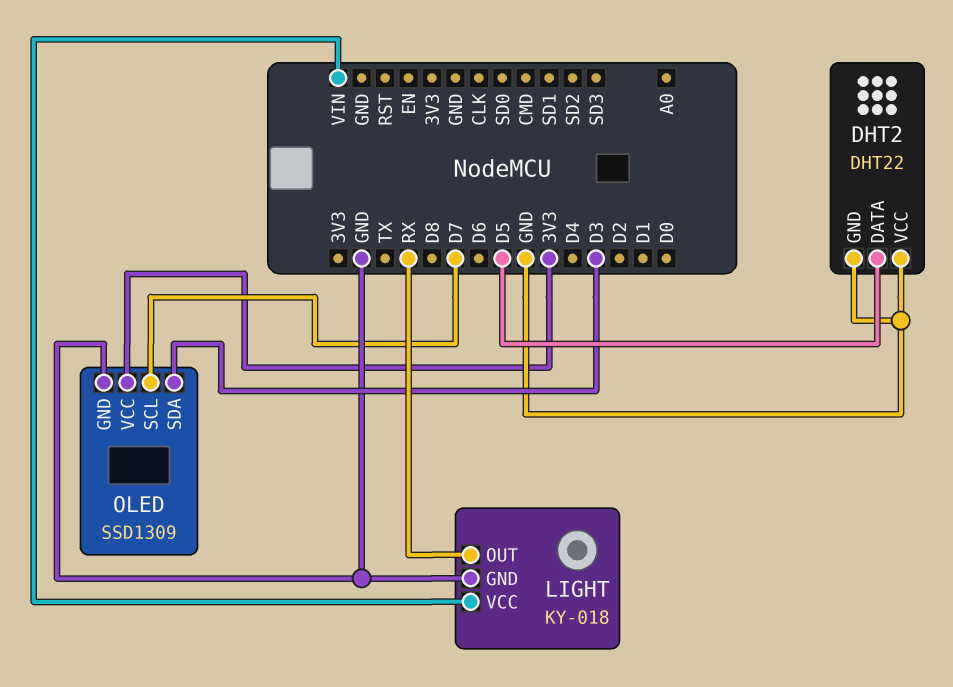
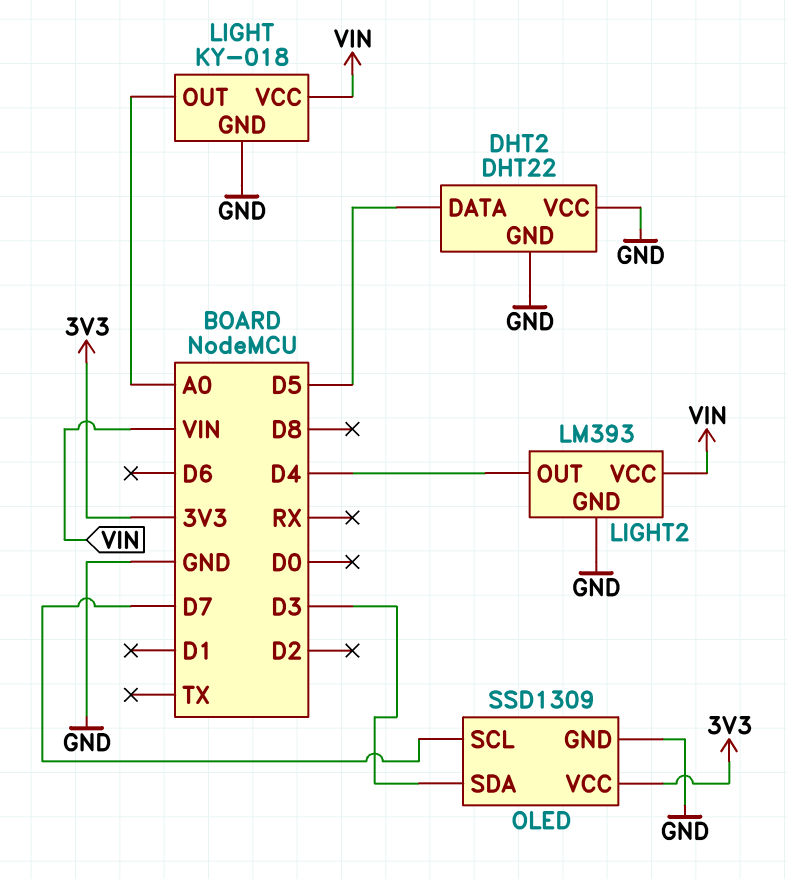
LIGHT pin OUT: RX -> A0
LIGHT2: none -> LM393
LIGHT2 pin GND: none -> GND
LIGHT2 pin OUT: none -> D4
LIGHT2 pin VCC: none -> VIN

